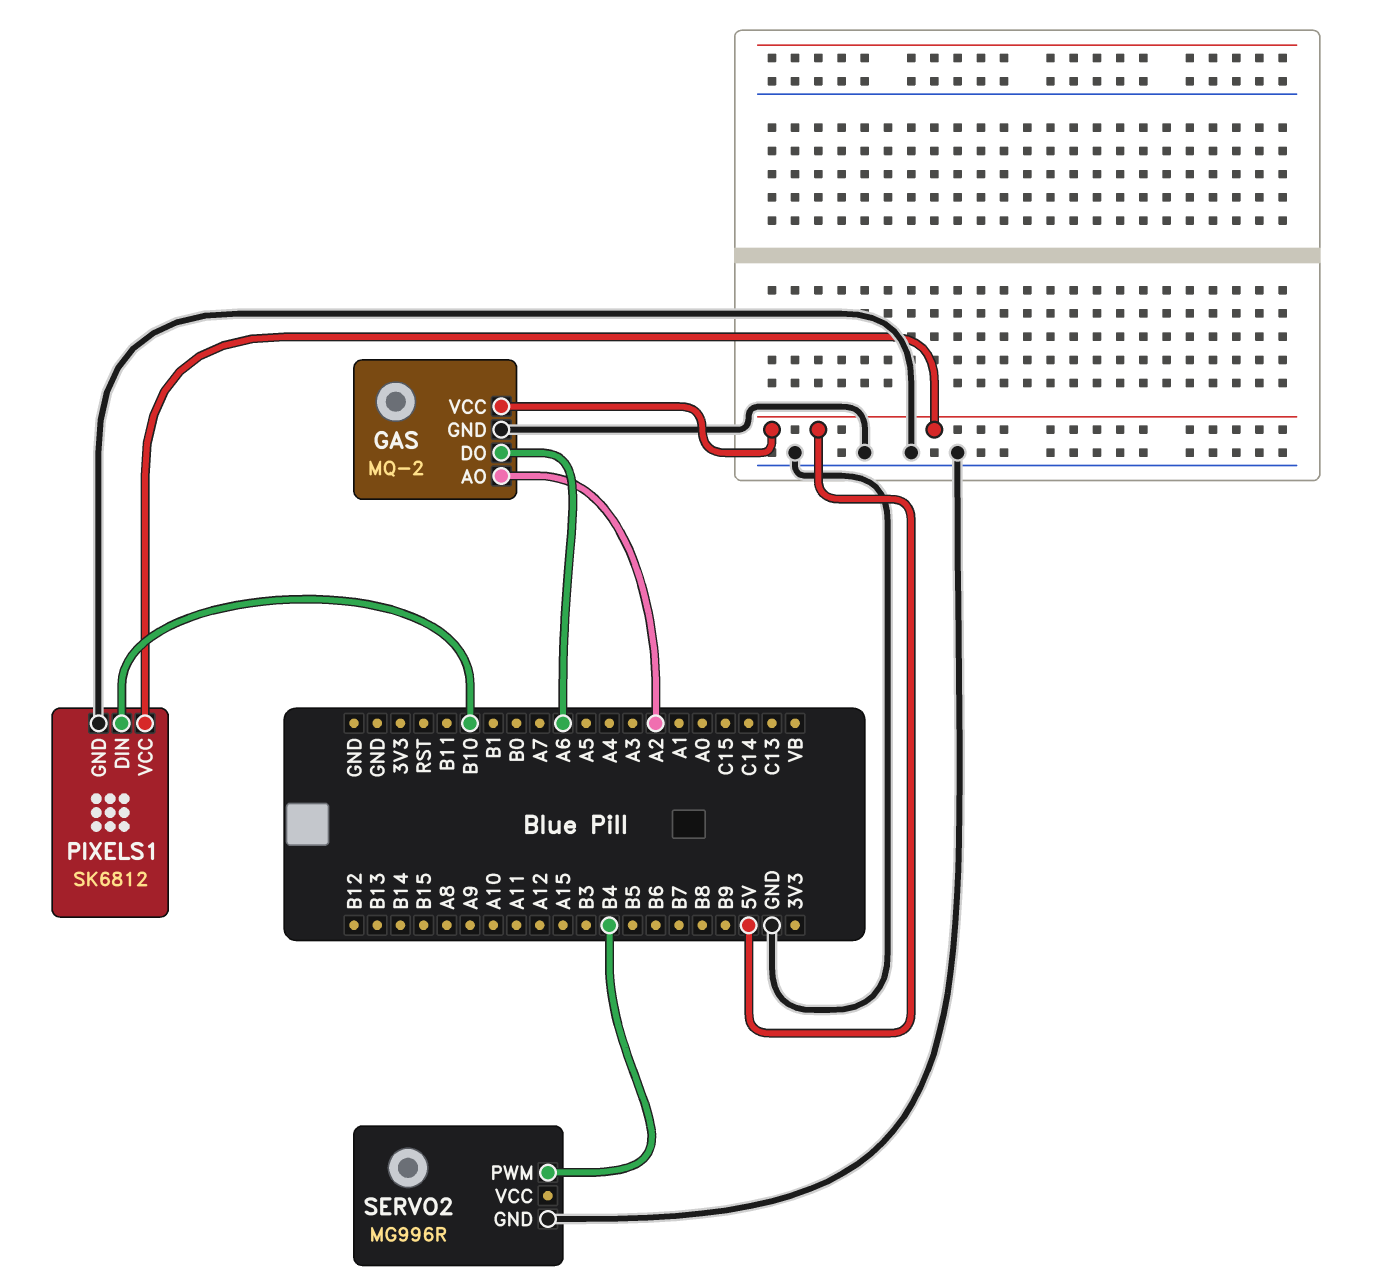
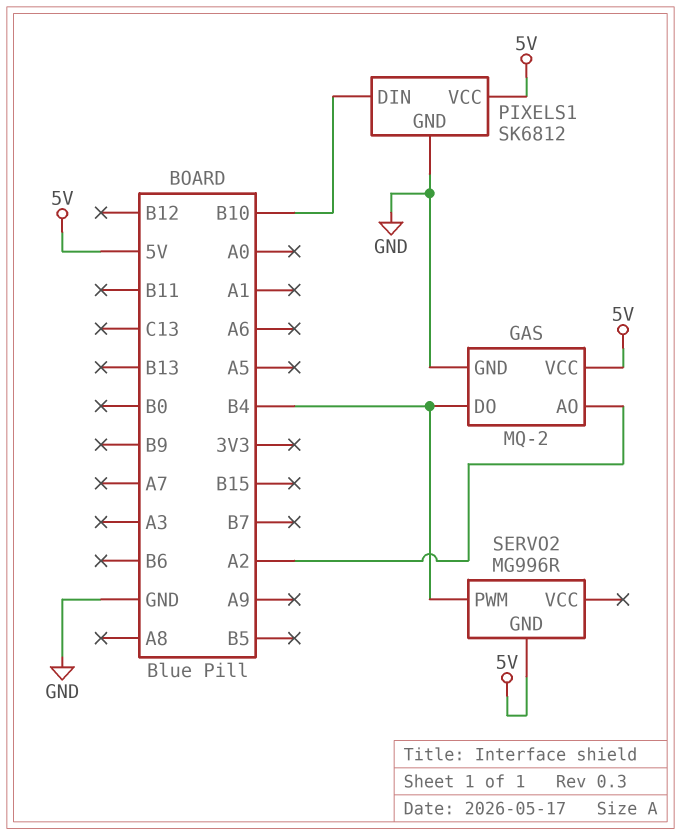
GAS pin DO: A6 -> B4
SERVO2 pin GND: GND -> 5V

